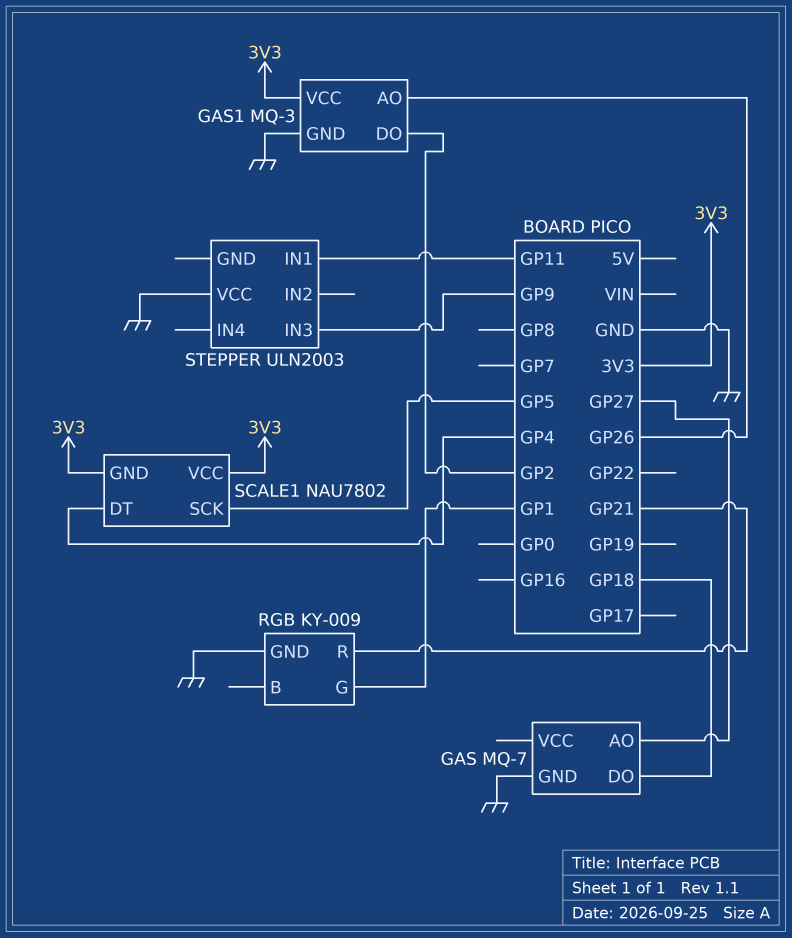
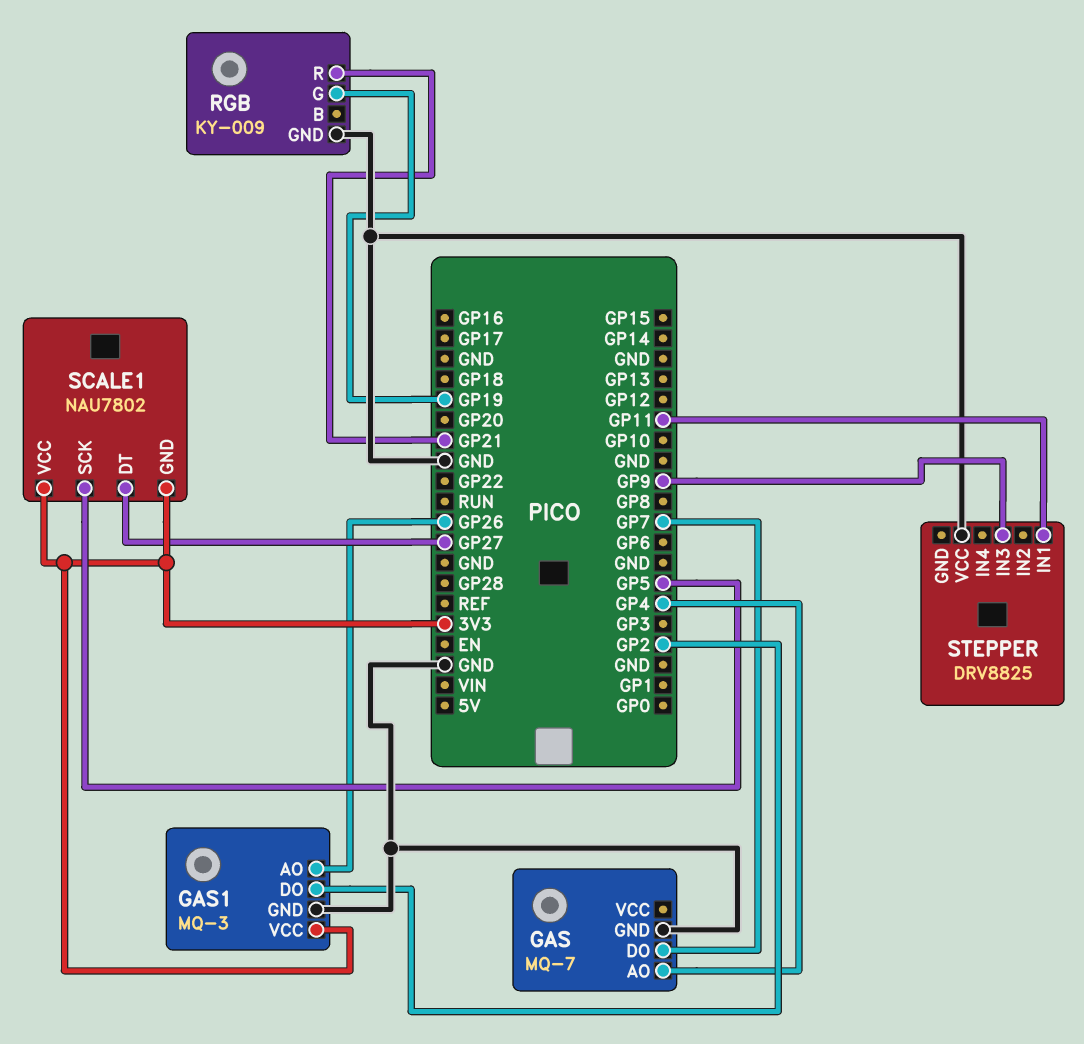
GAS pin AO: GP27 -> GP4
GAS pin DO: GP18 -> GP7
RGB pin G: GP1 -> GP19
SCALE1 pin DT: GP4 -> GP27
STEPPER: ULN2003 -> DRV8825

